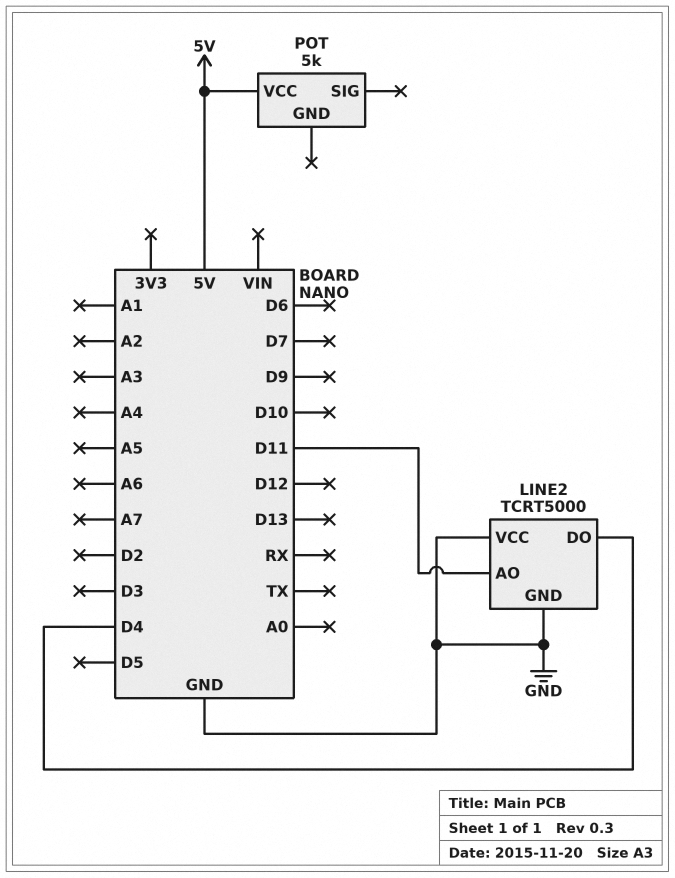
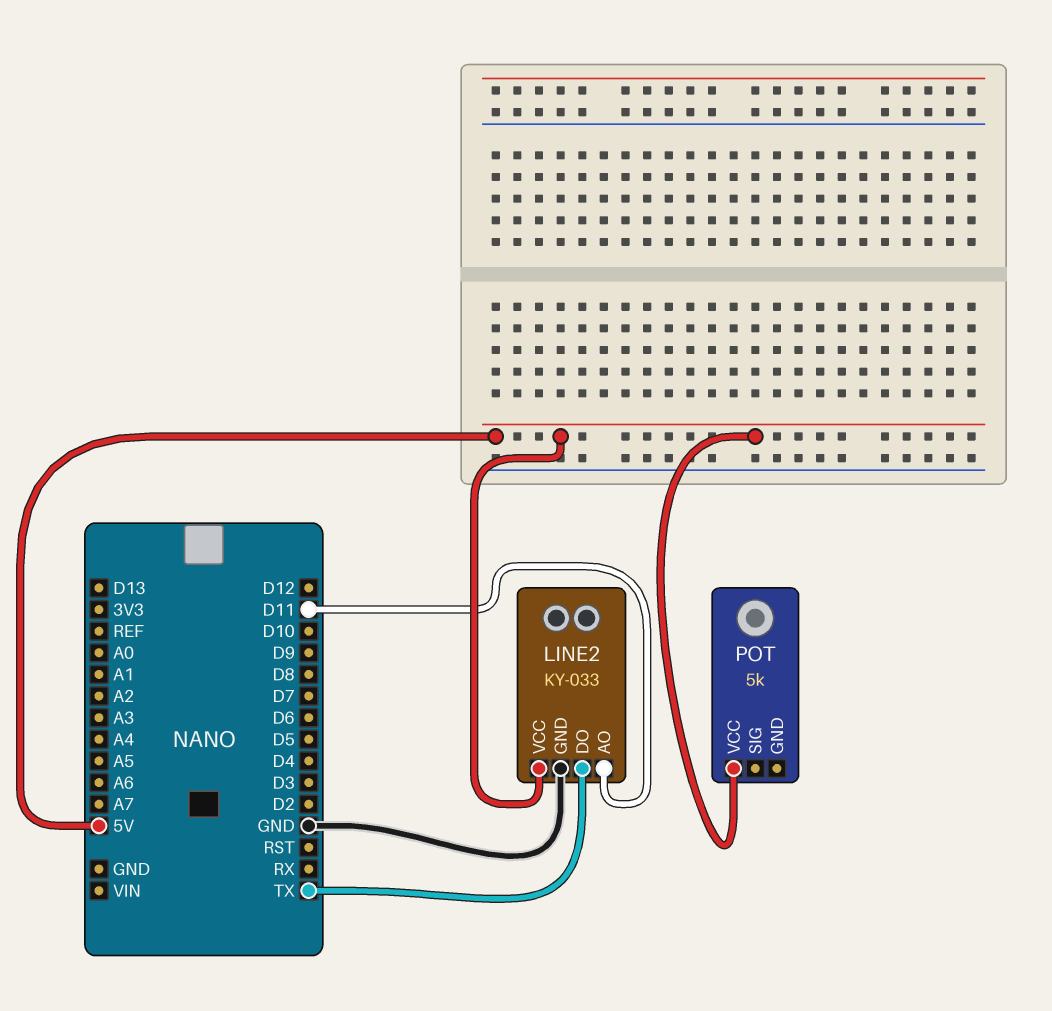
LINE2: TCRT5000 -> KY-033
LINE2 pin DO: D4 -> TX
LINE2 pin VCC: GND -> 5V

